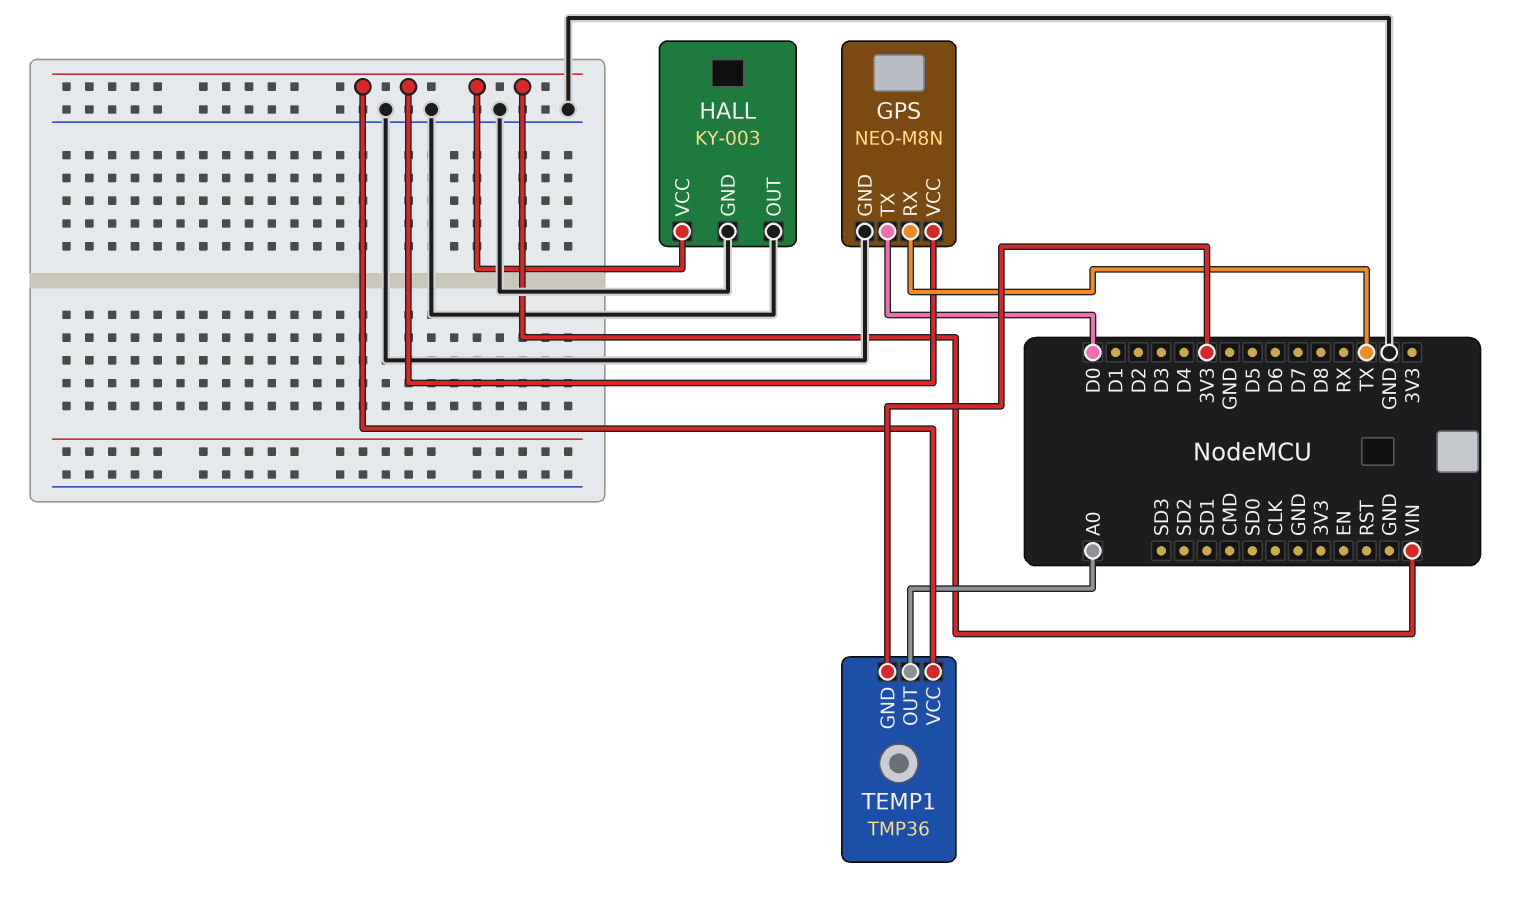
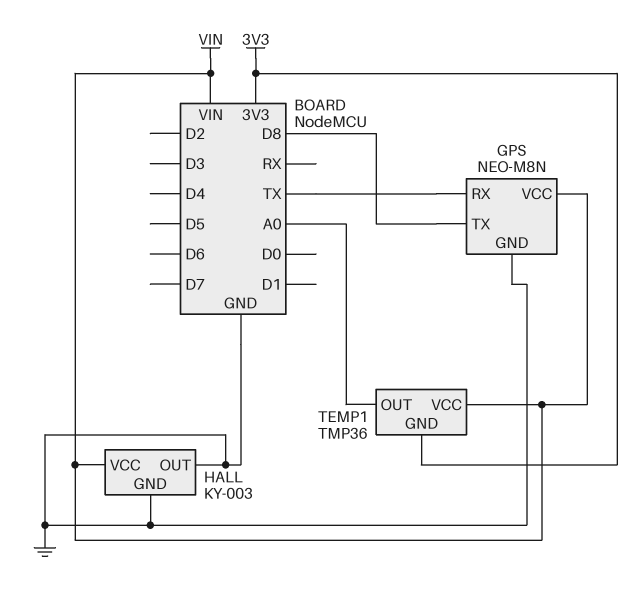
GPS pin TX: D0 -> D8

